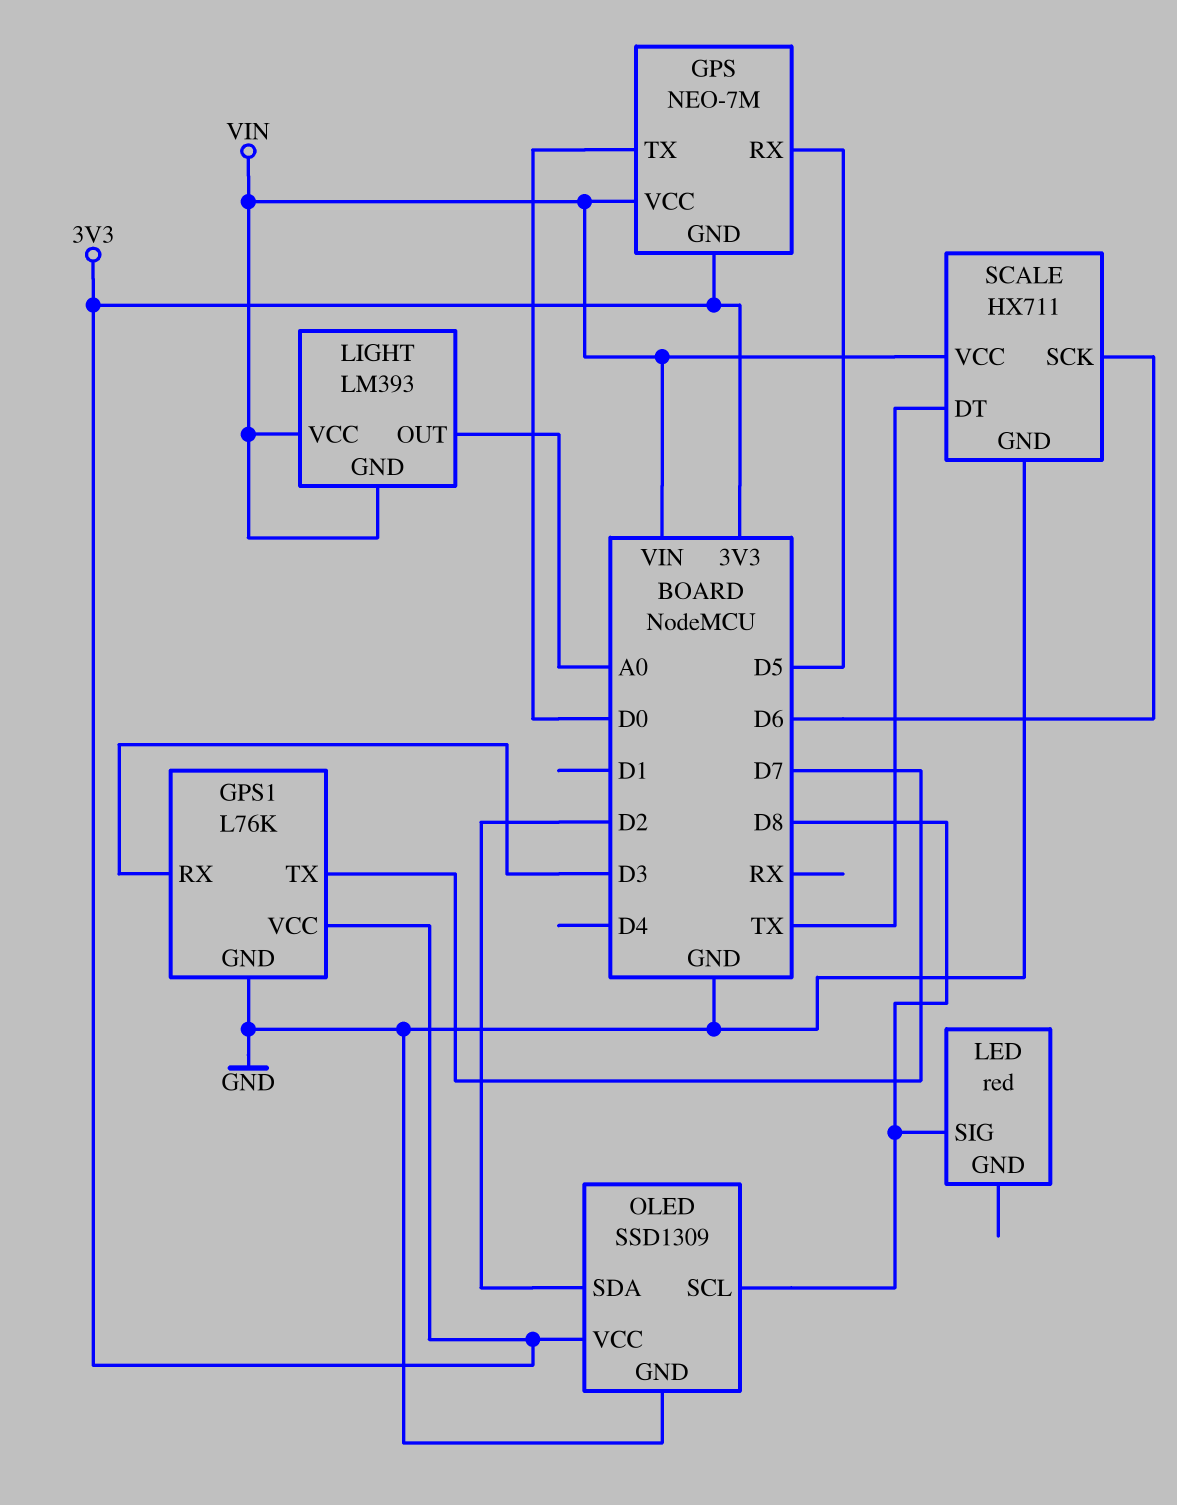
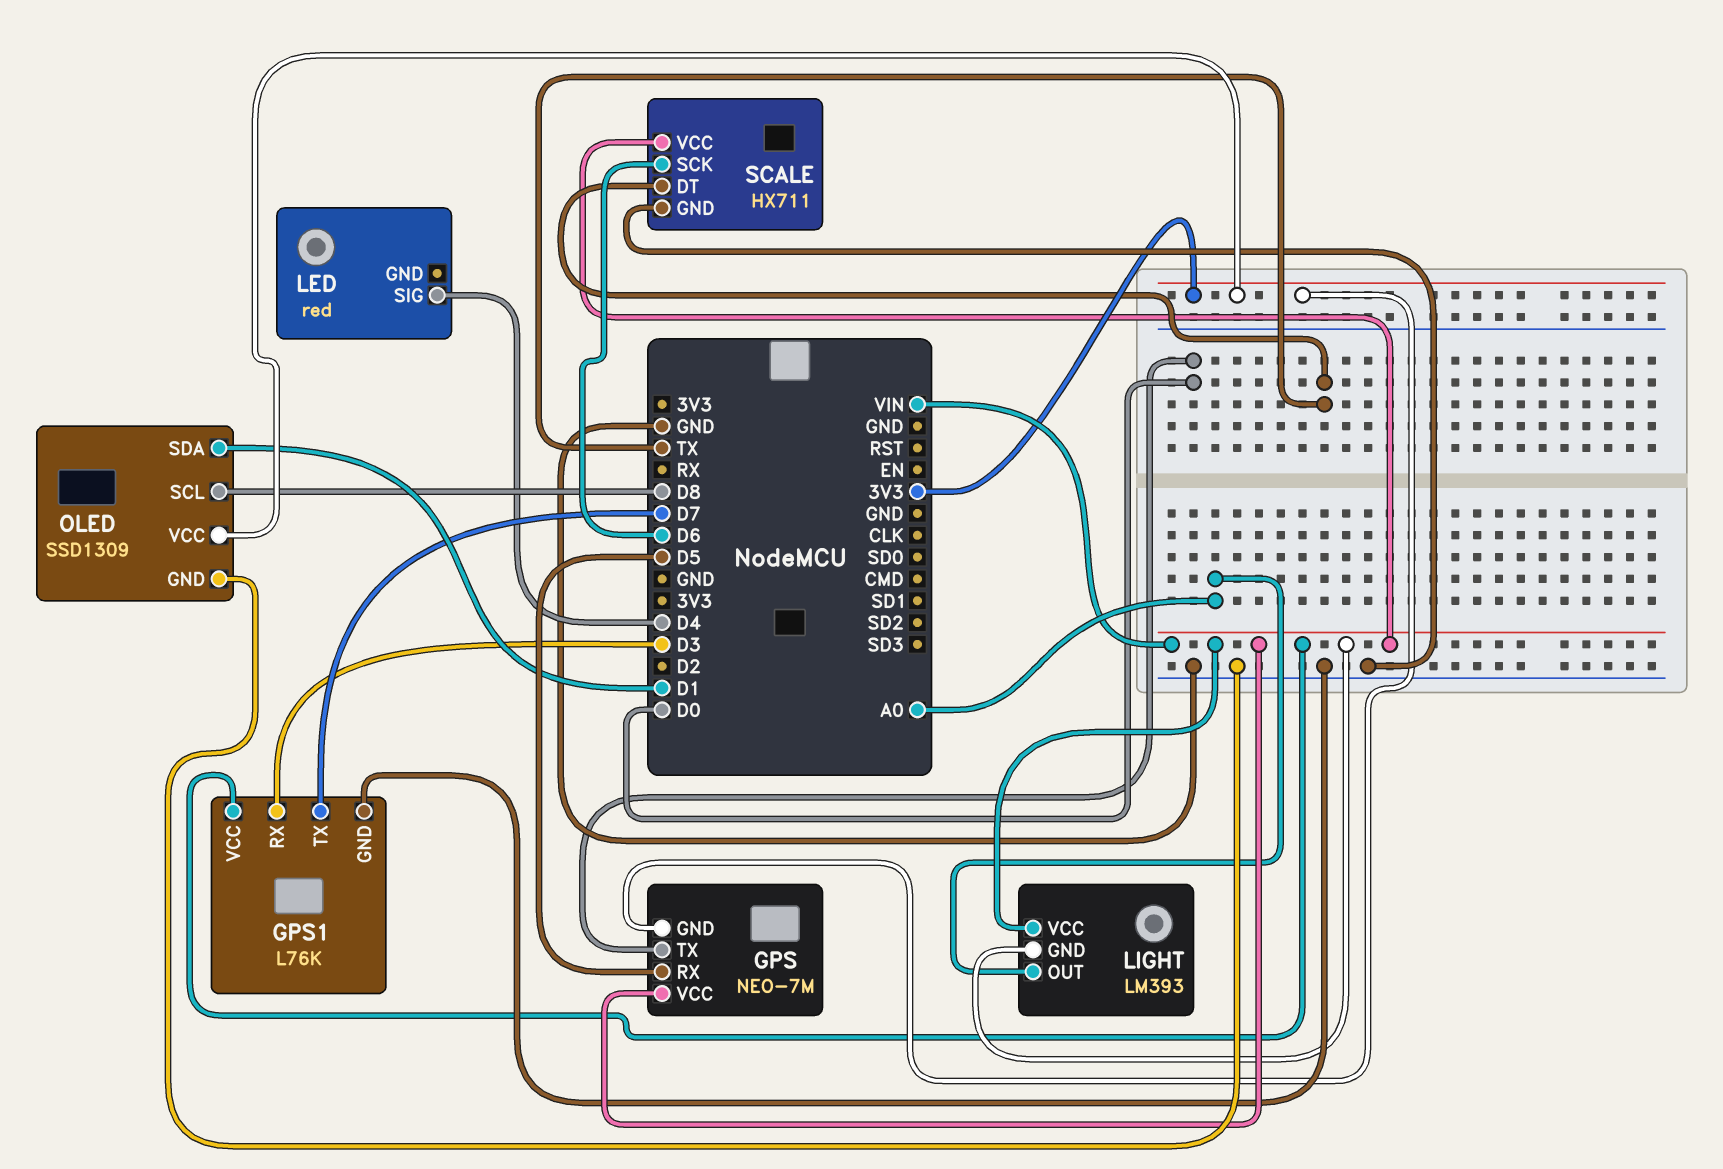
GPS1 pin VCC: 3V3 -> VIN
LED pin SIG: D8 -> D4
OLED pin SDA: D2 -> D1

